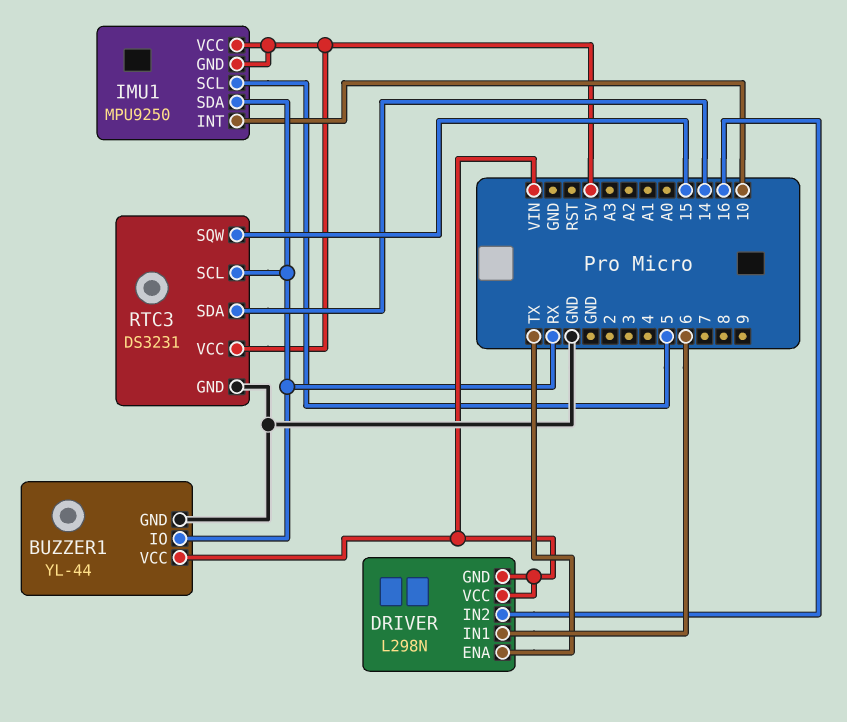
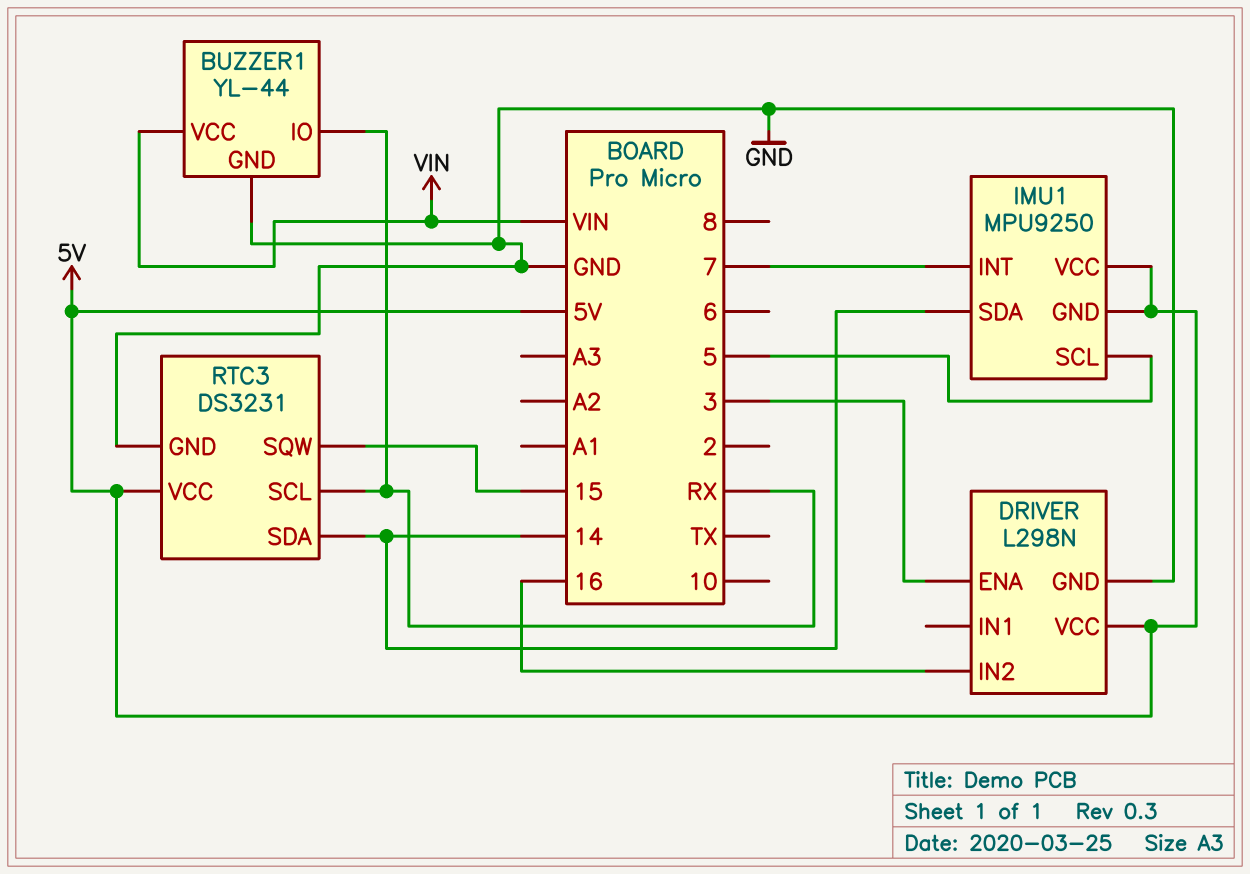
DRIVER pin ENA: TX -> 3
DRIVER pin GND: VIN -> GND
DRIVER pin IN1: 6 -> none
DRIVER pin VCC: VIN -> 5V
IMU1 pin INT: 10 -> 7
IMU1 pin SDA: RX -> 14

